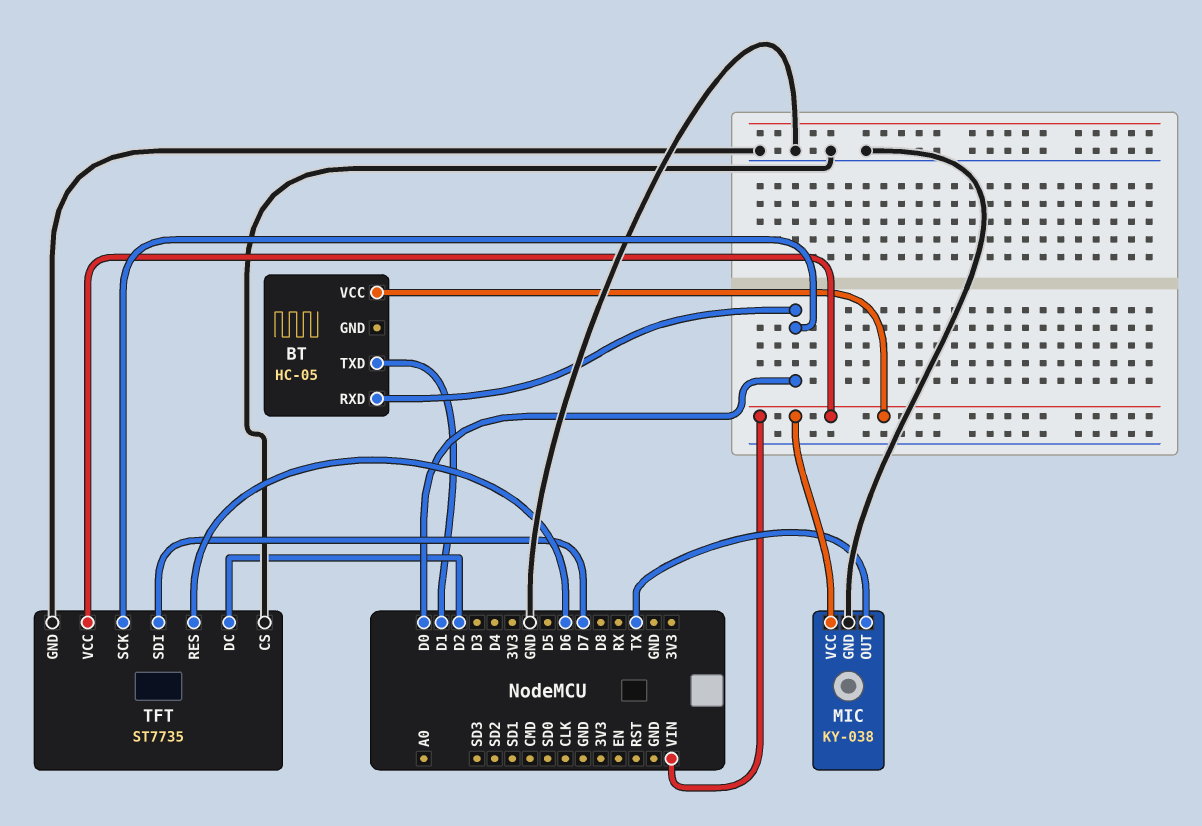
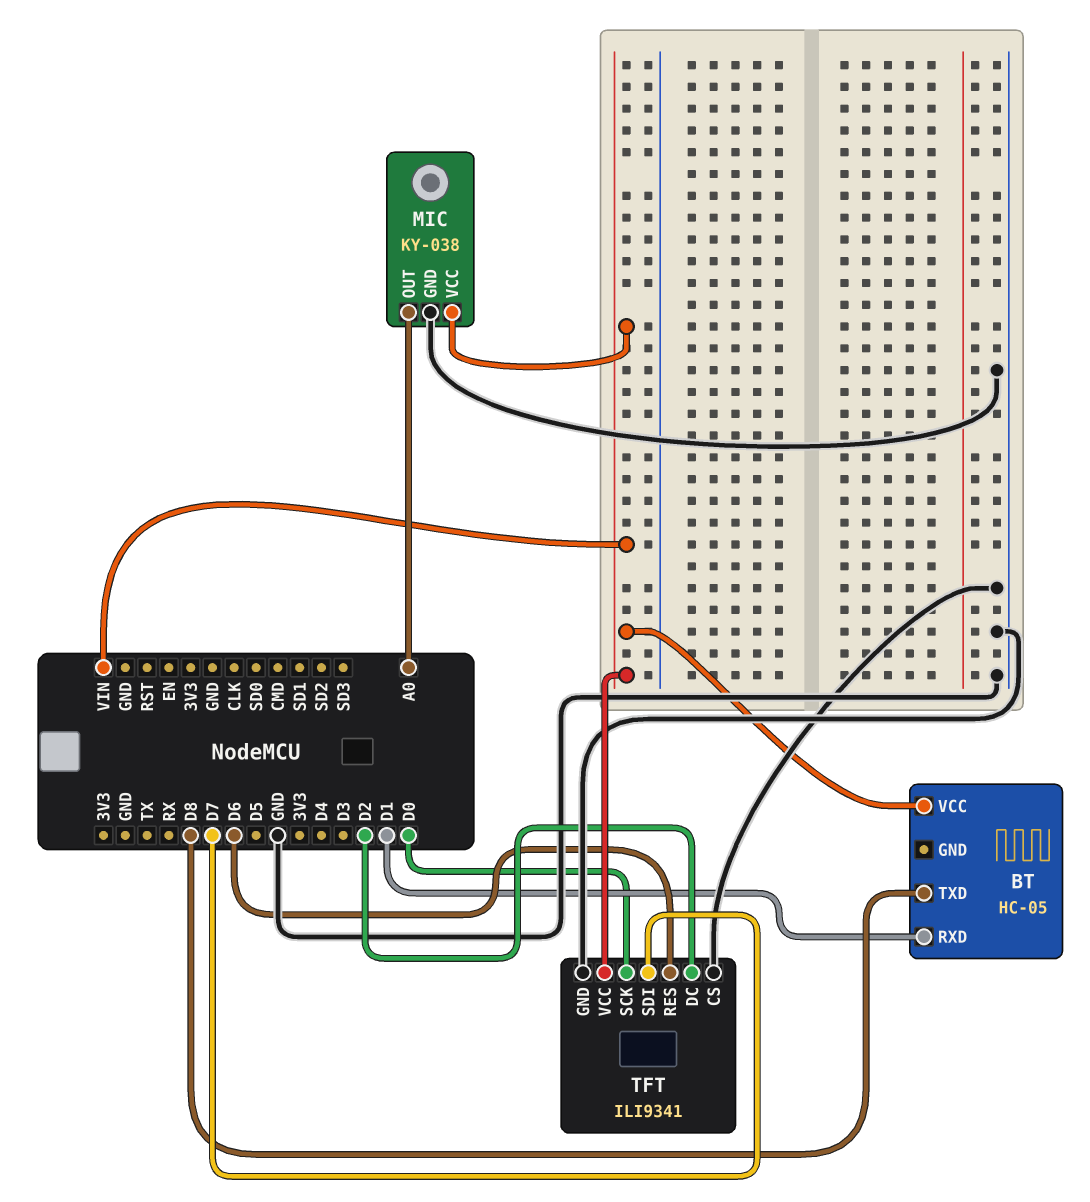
BT pin RXD: D0 -> D1
BT pin TXD: D1 -> D8
MIC pin OUT: TX -> A0
TFT: ST7735 -> ILI9341

